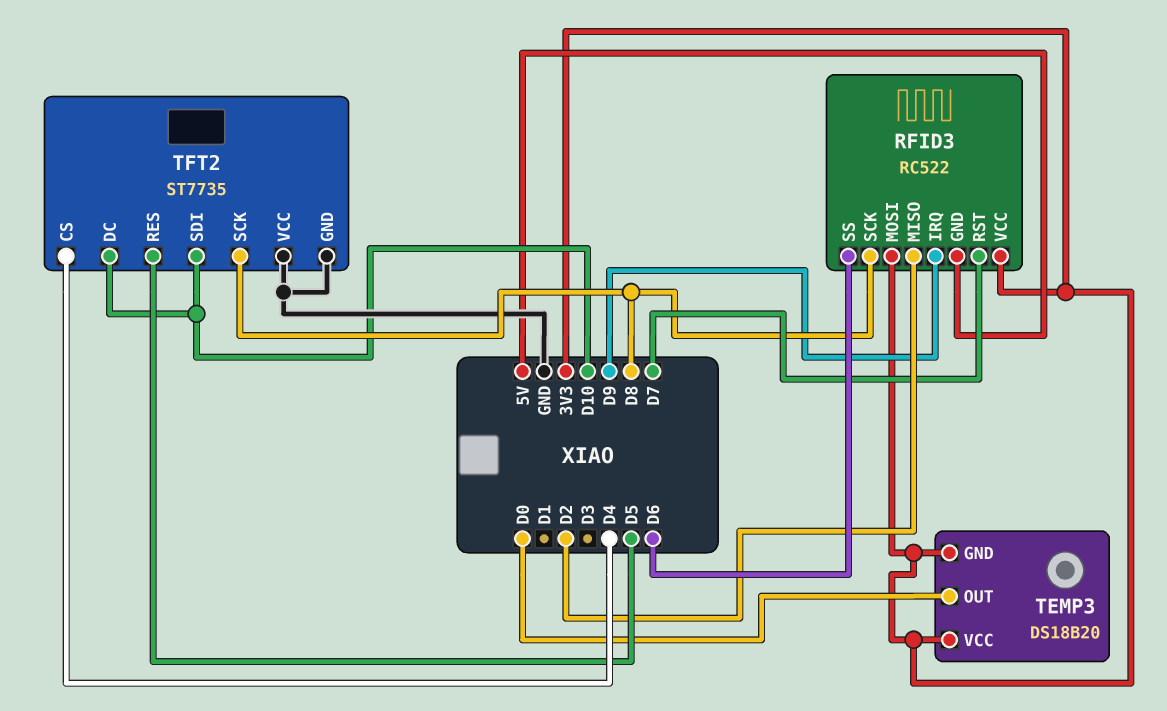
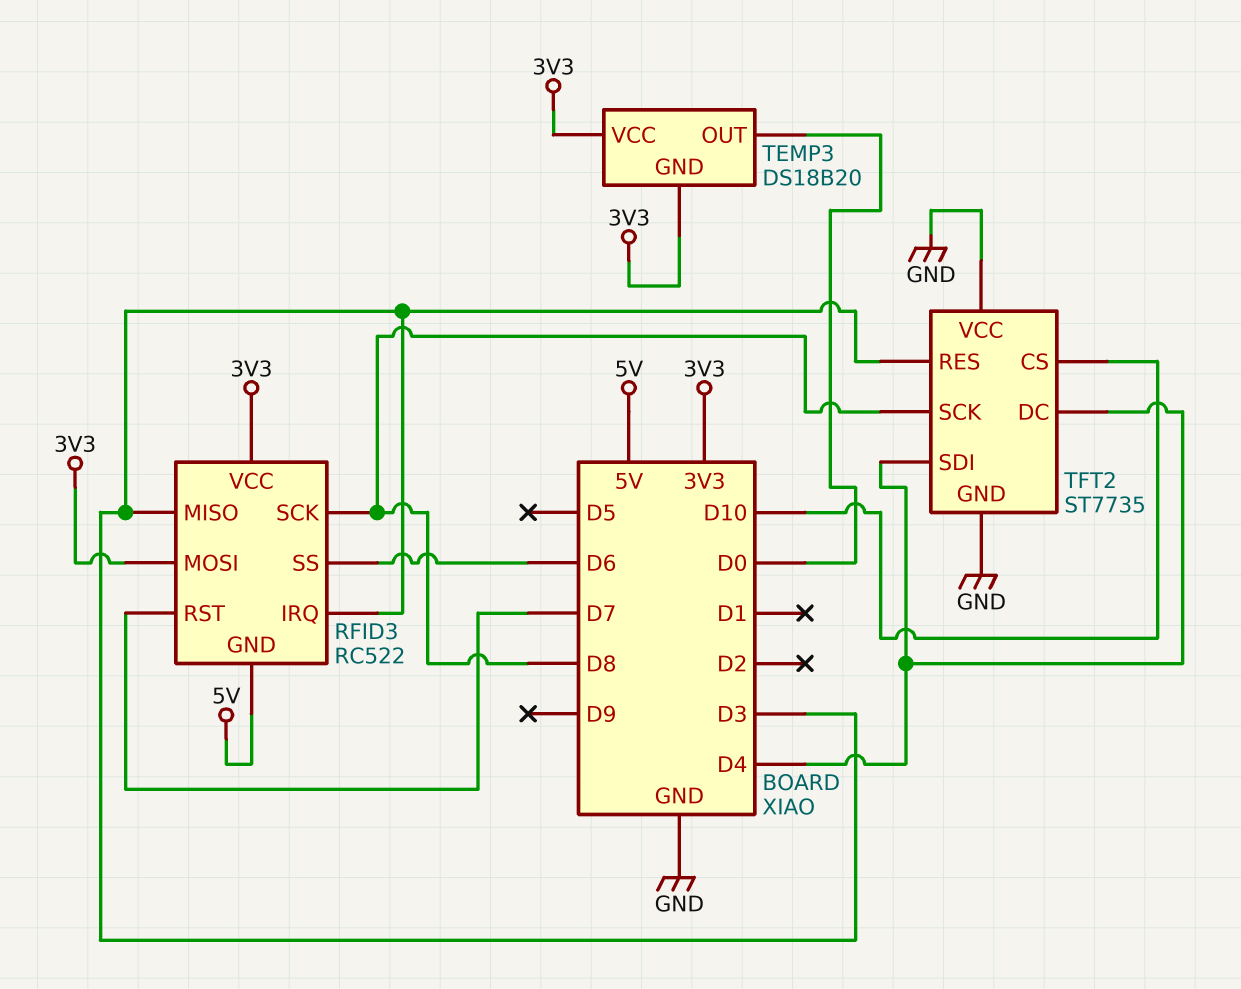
RFID3 pin IRQ: D9 -> D3
RFID3 pin MISO: D2 -> D3
TFT2 pin CS: D4 -> D10
TFT2 pin DC: D10 -> D4
TFT2 pin RES: D5 -> D3
TFT2 pin SDI: D10 -> D4

